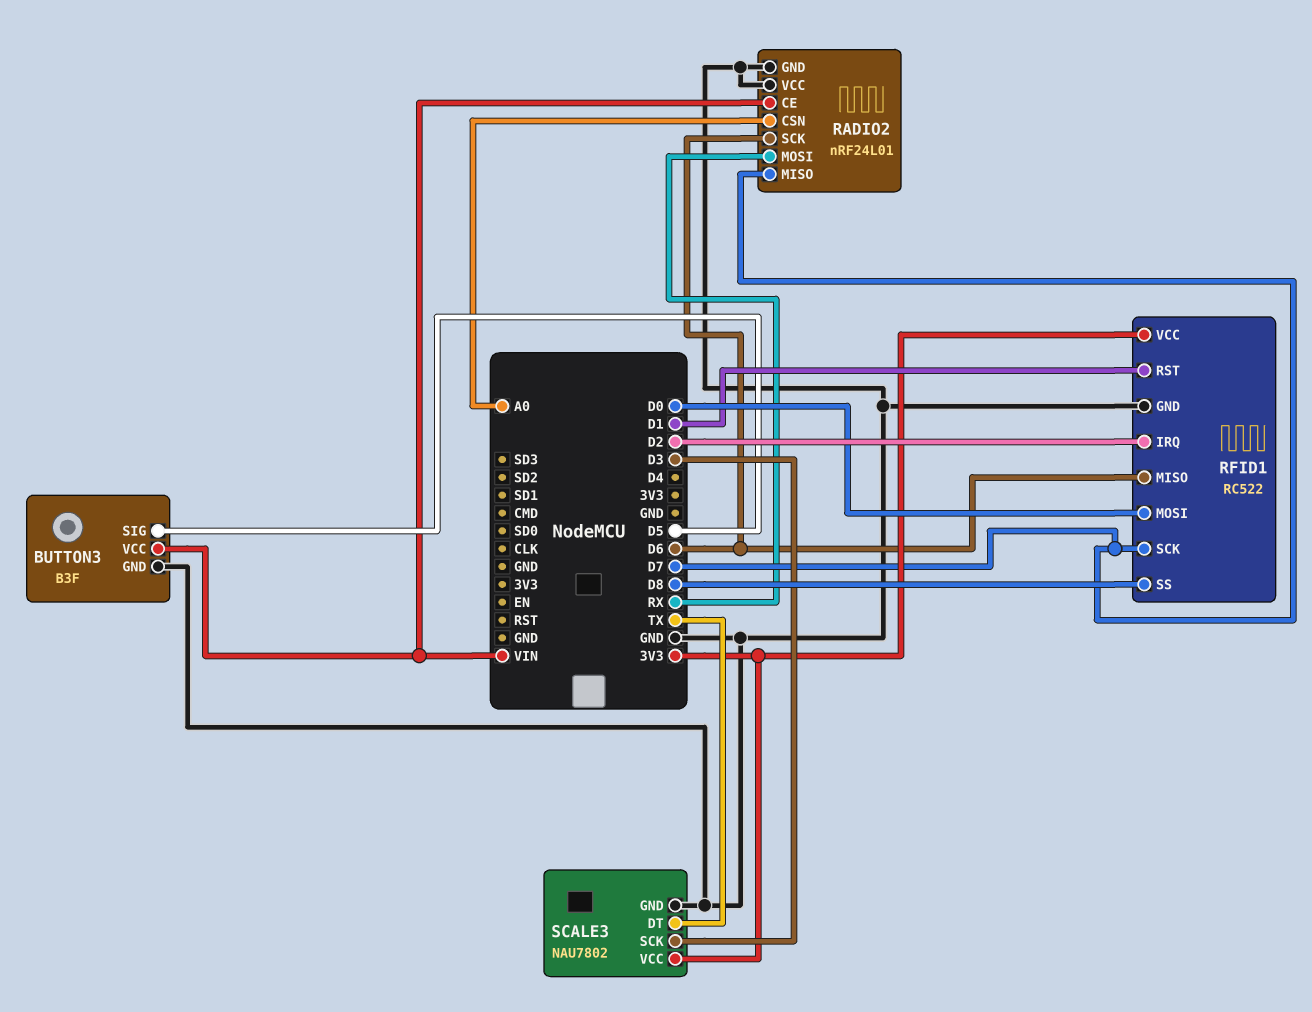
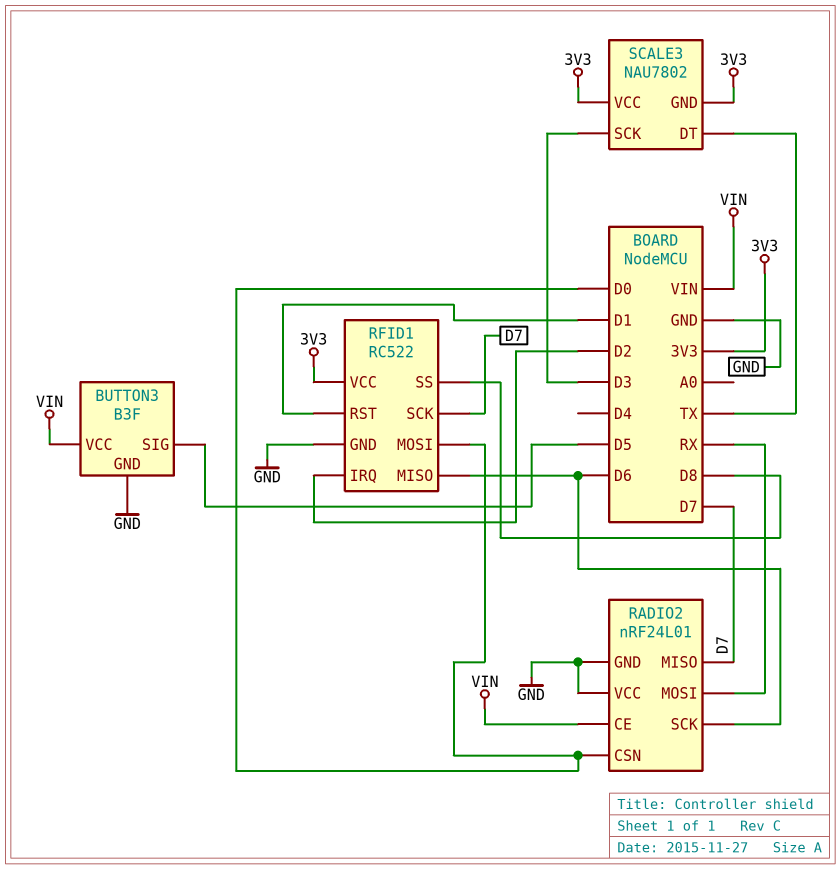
RADIO2 pin CSN: A0 -> D0
SCALE3 pin GND: GND -> 3V3

